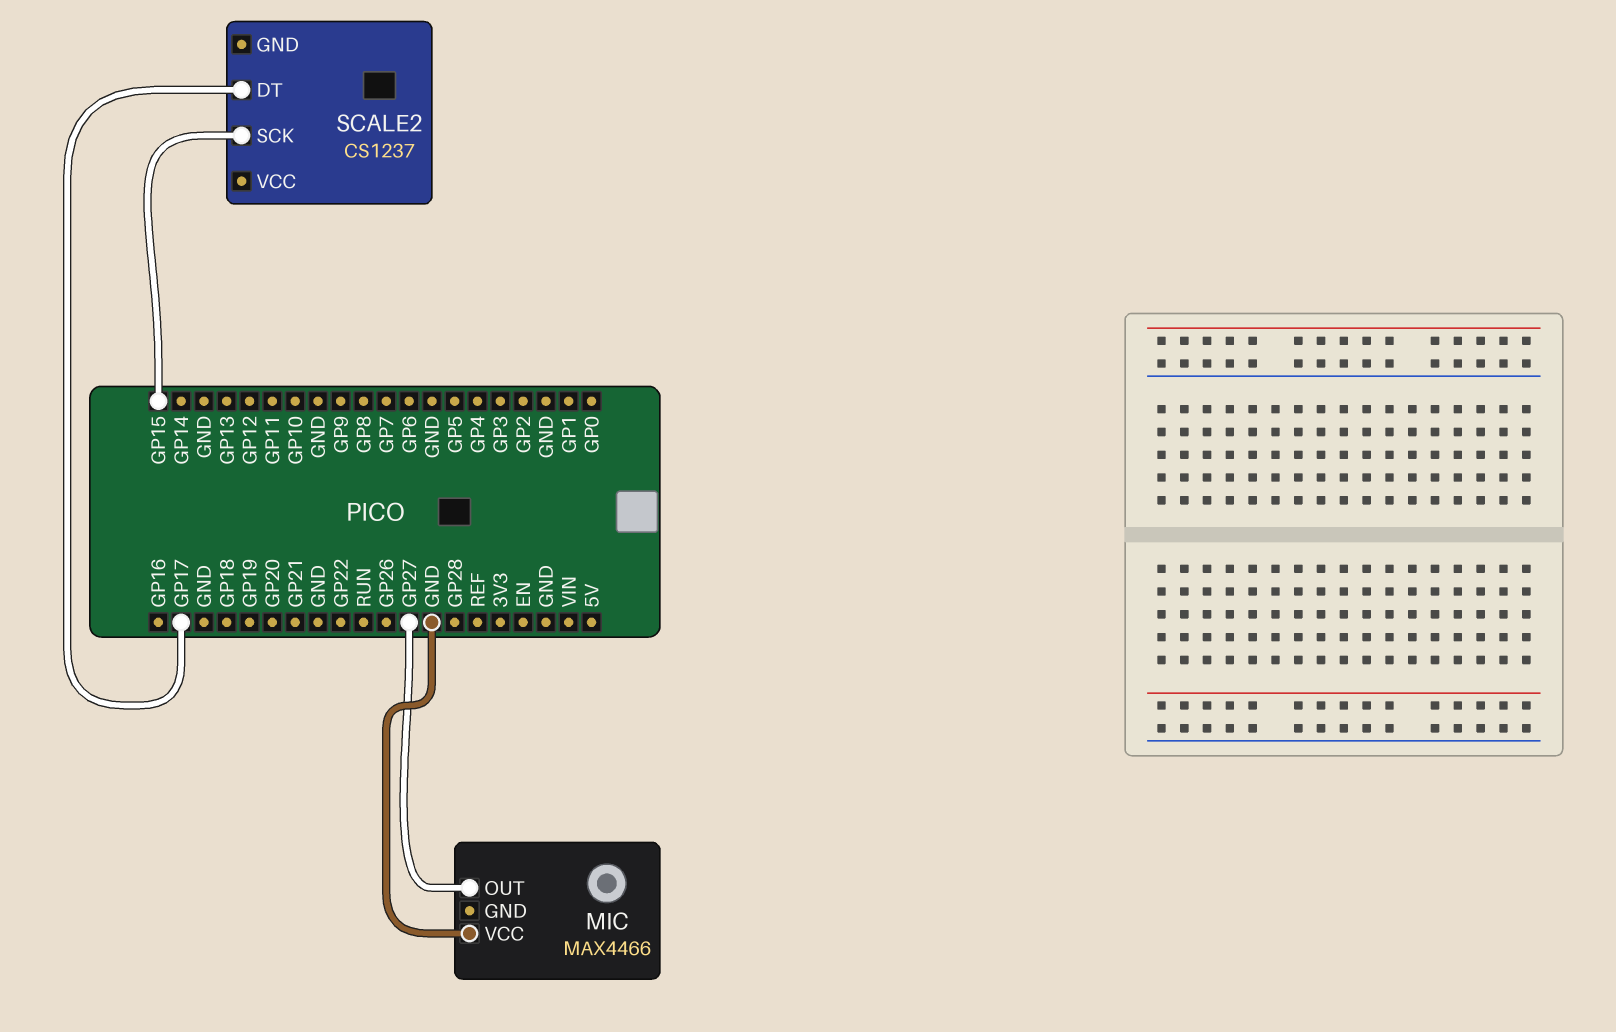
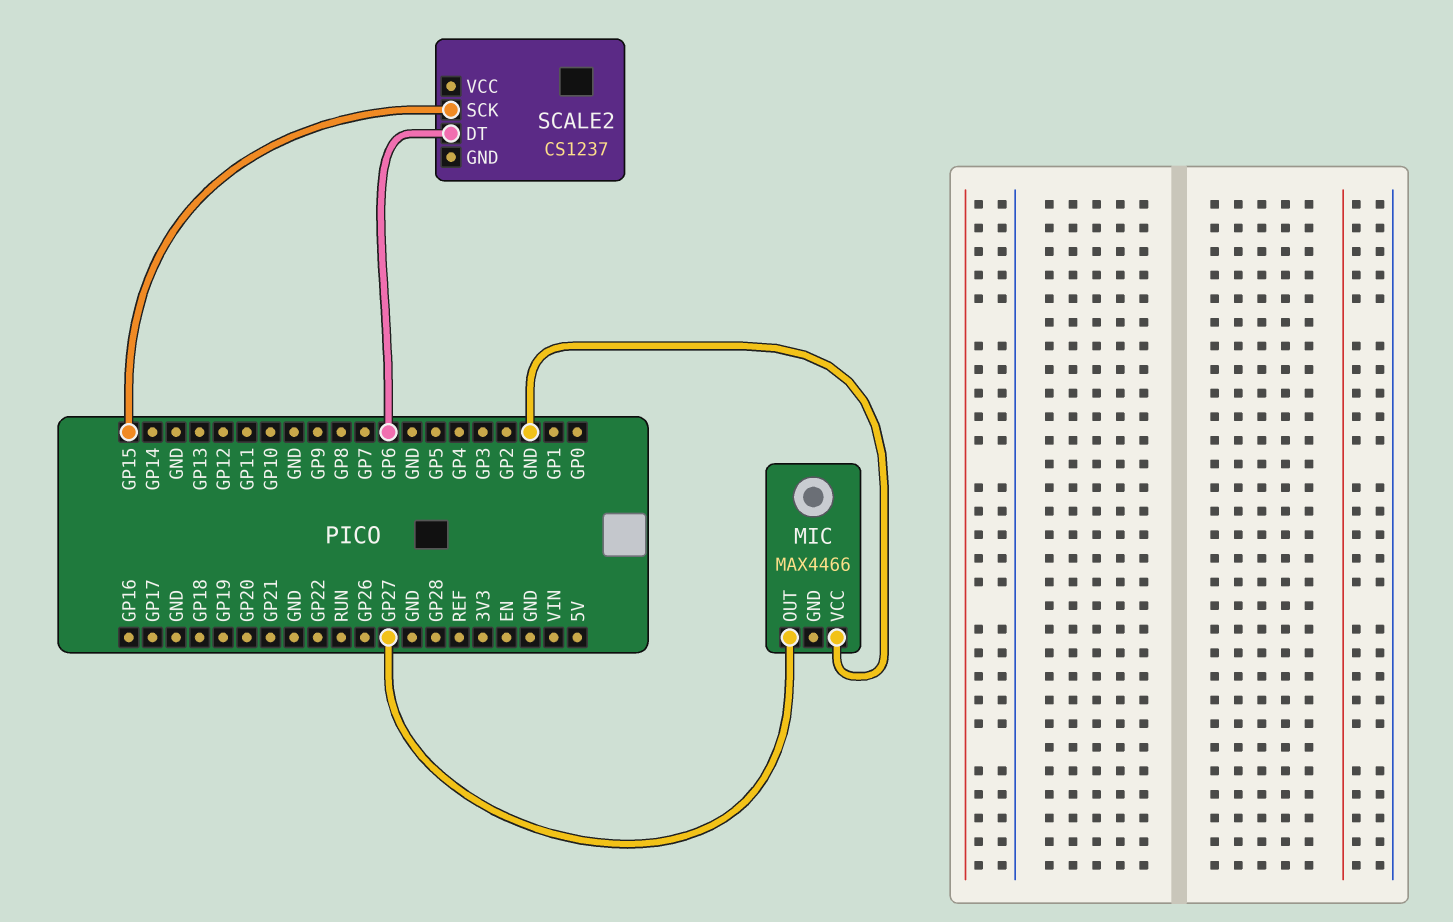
SCALE2 pin DT: GP17 -> GP6

